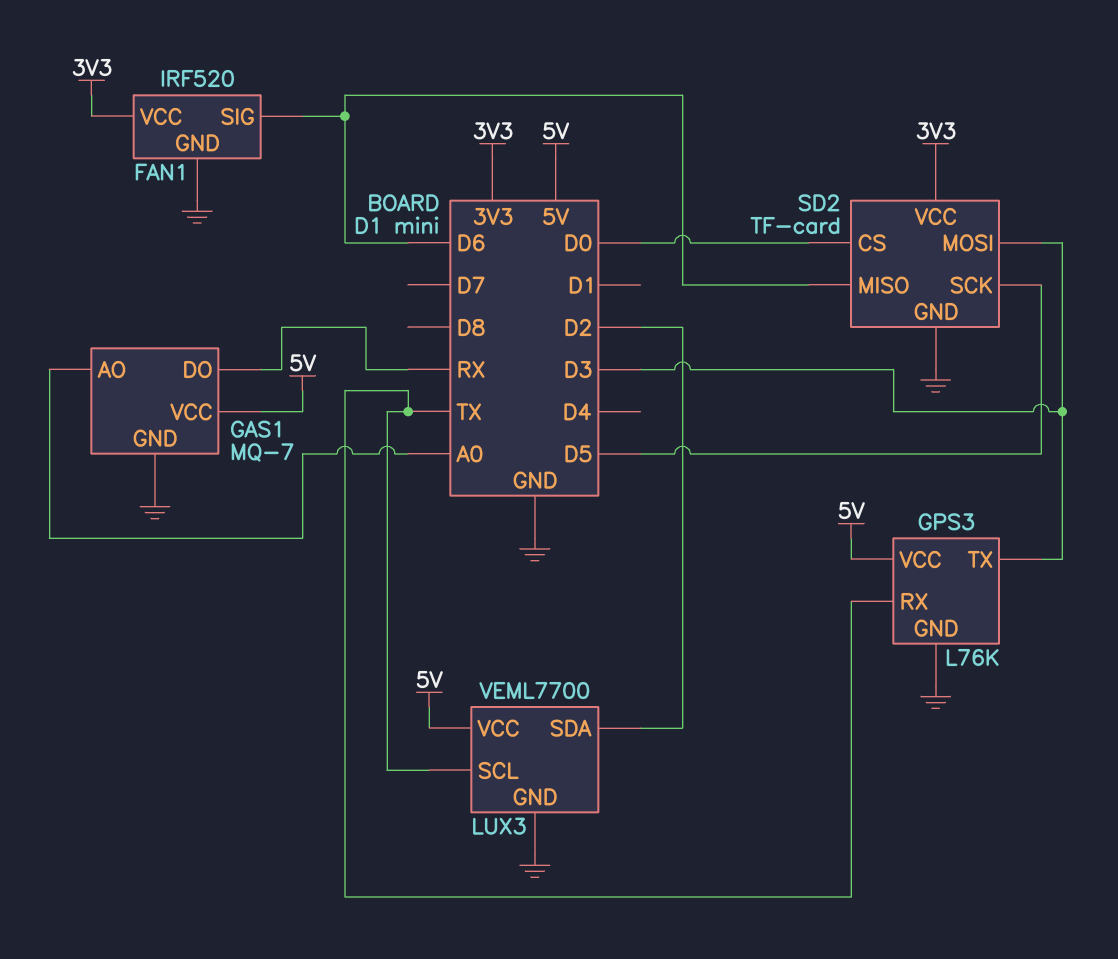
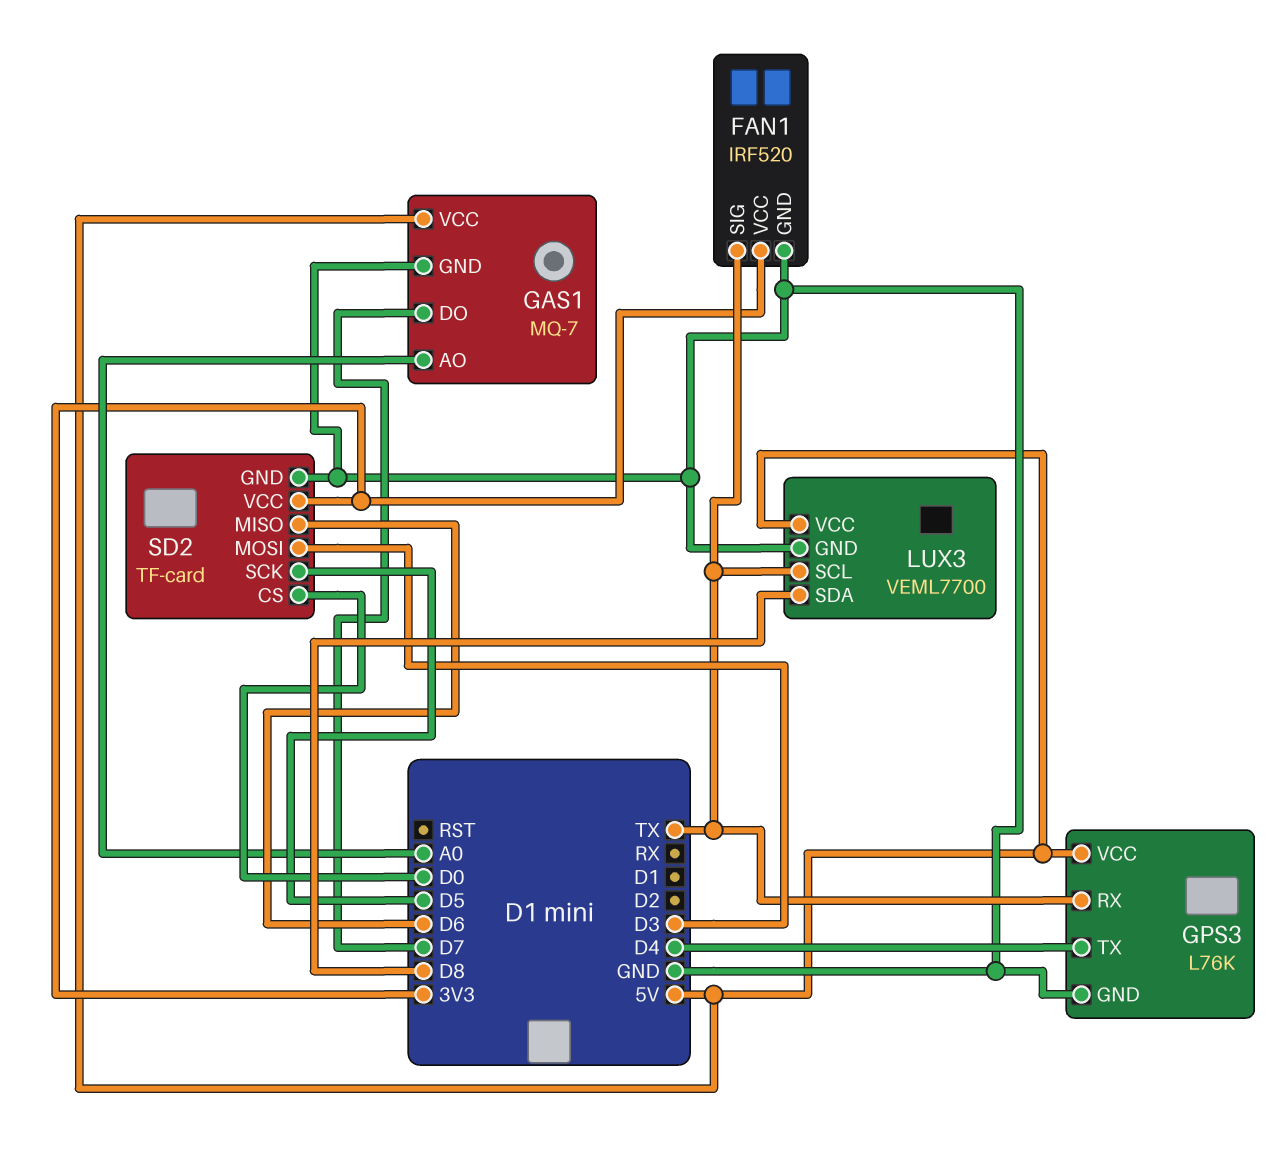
FAN1 pin SIG: D6 -> TX
GAS1 pin DO: RX -> D7
GPS3 pin TX: D3 -> D4
LUX3 pin SDA: D2 -> D8

